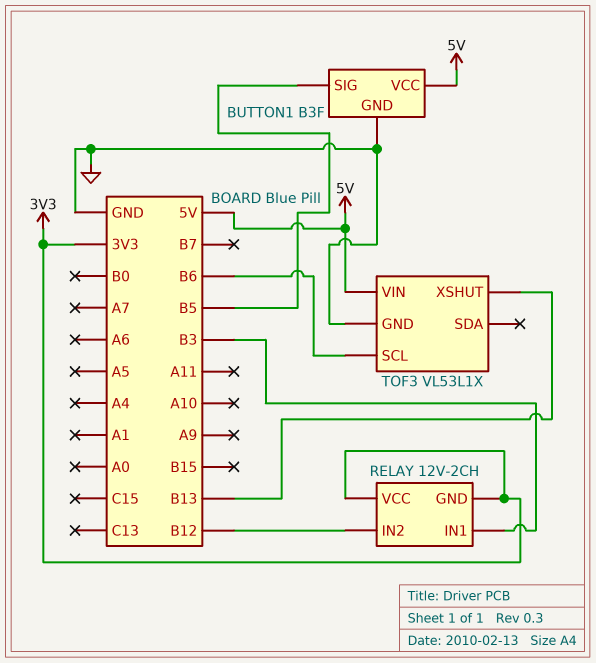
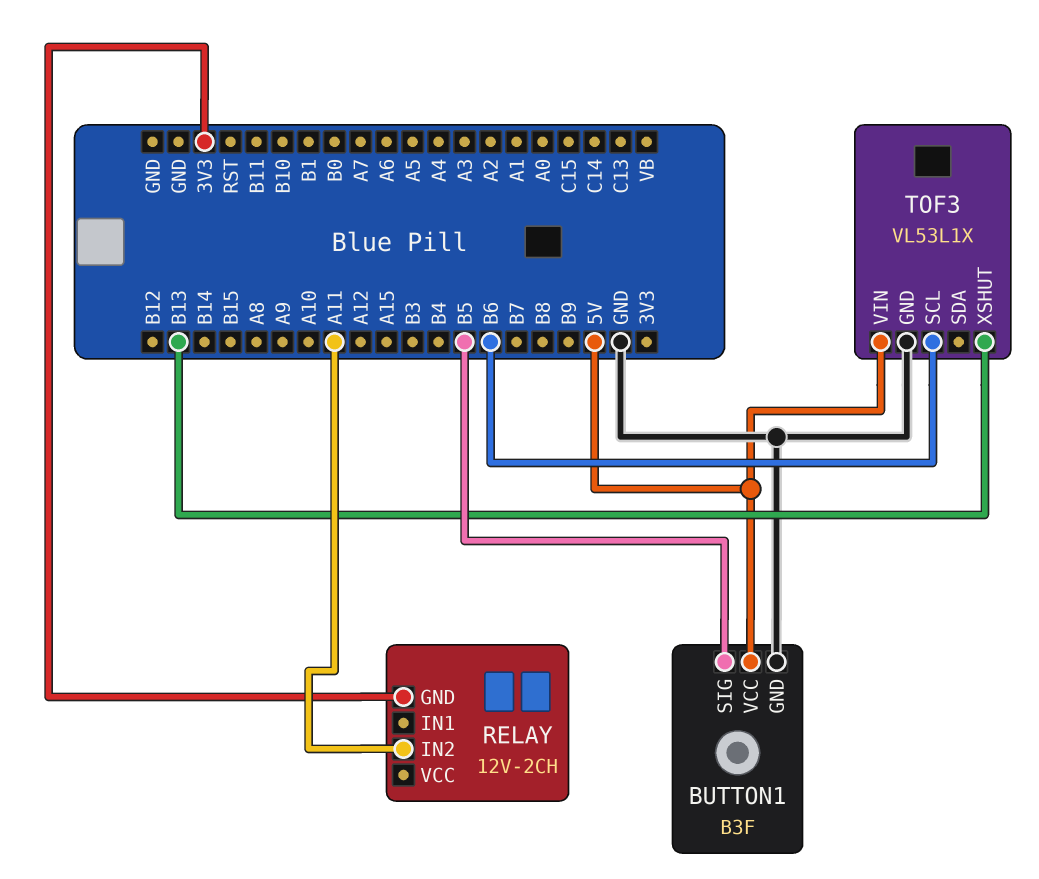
RELAY pin IN1: B3 -> none
RELAY pin IN2: B12 -> A11
RELAY pin VCC: 3V3 -> none

